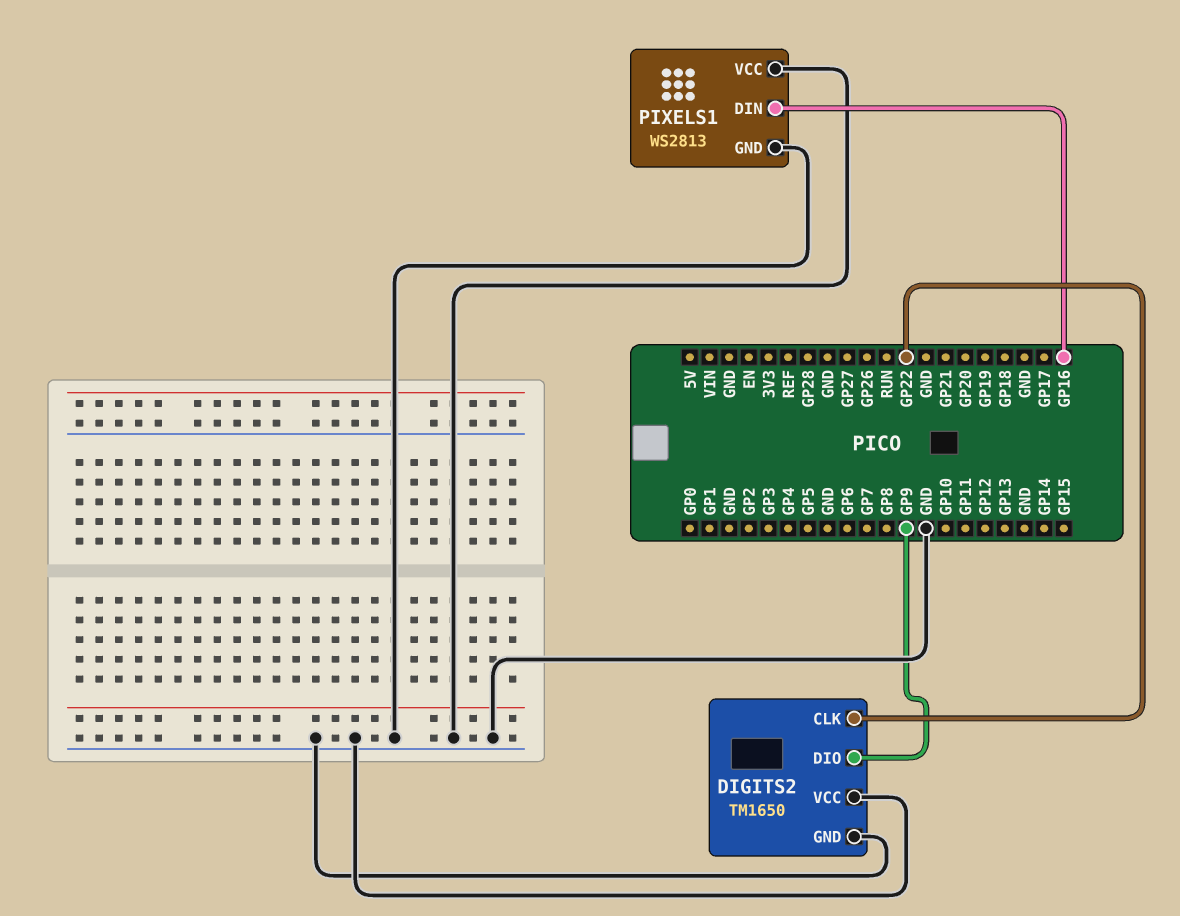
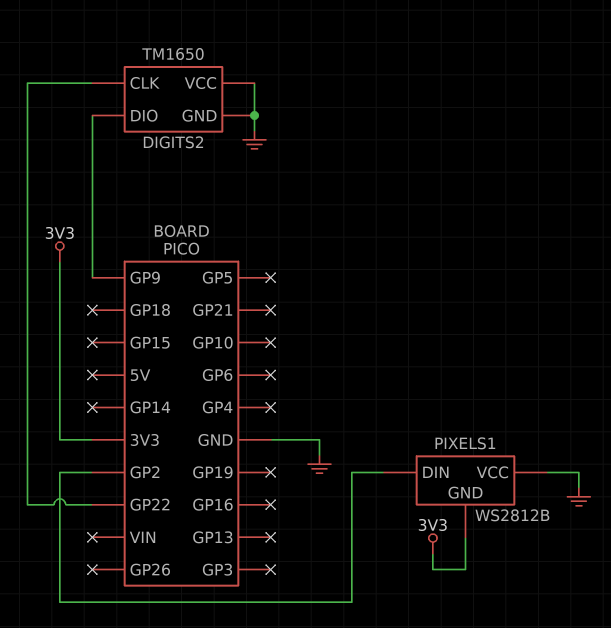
PIXELS1: WS2813 -> WS2812B
PIXELS1 pin DIN: GP16 -> GP2
PIXELS1 pin GND: GND -> 3V3

